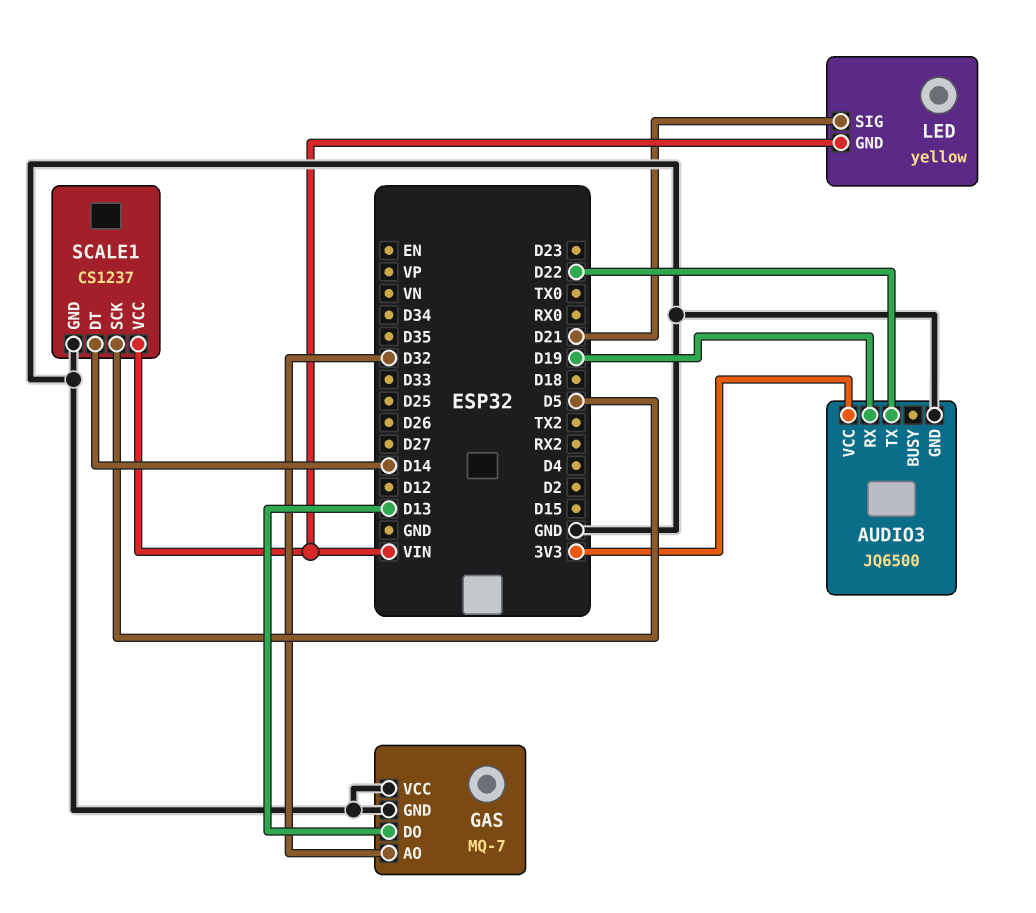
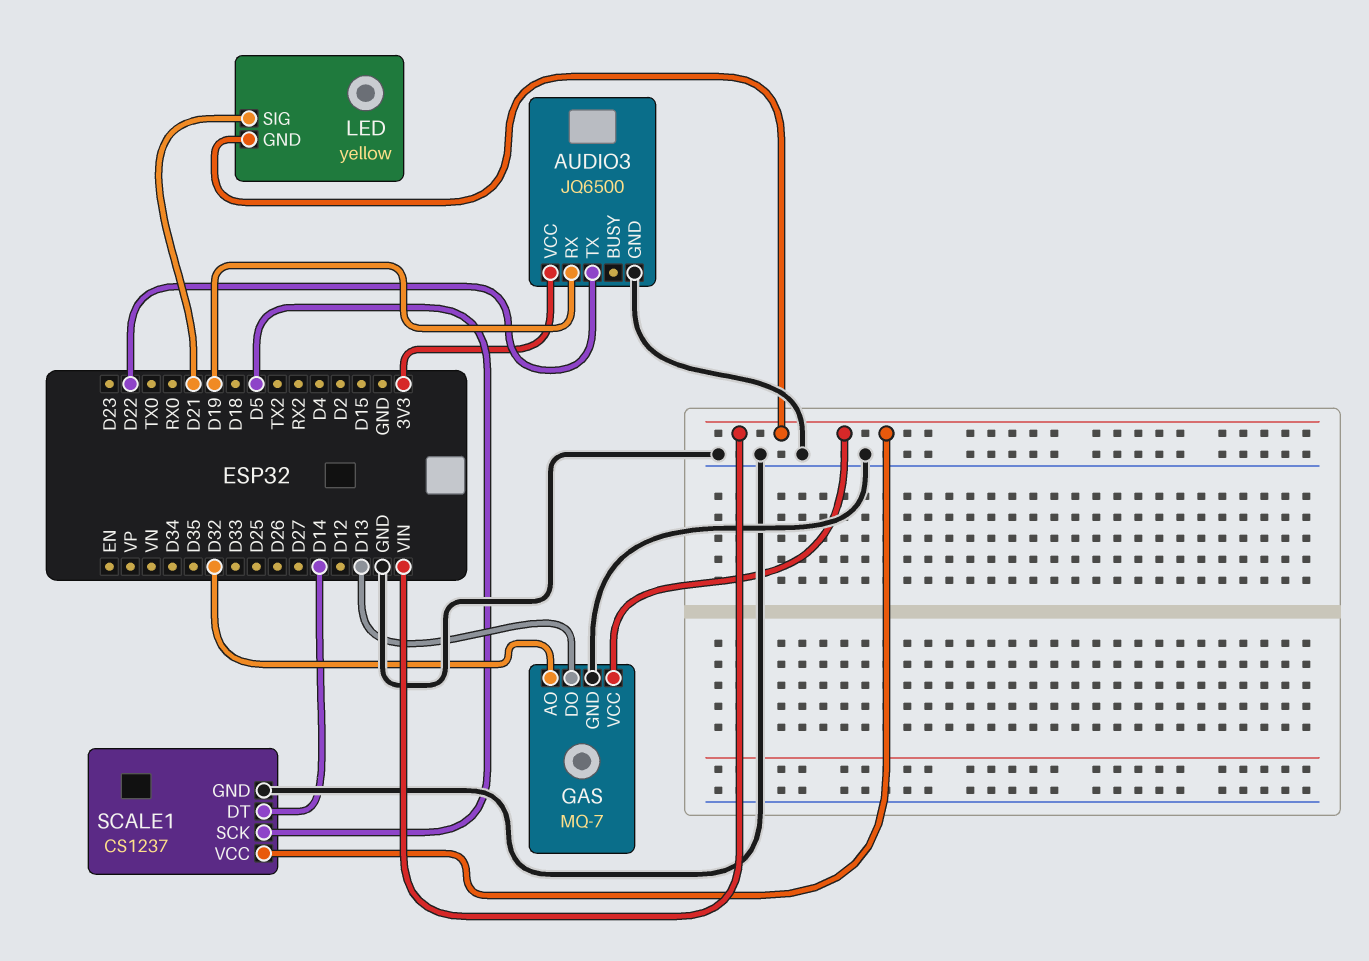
GAS pin VCC: GND -> VIN

